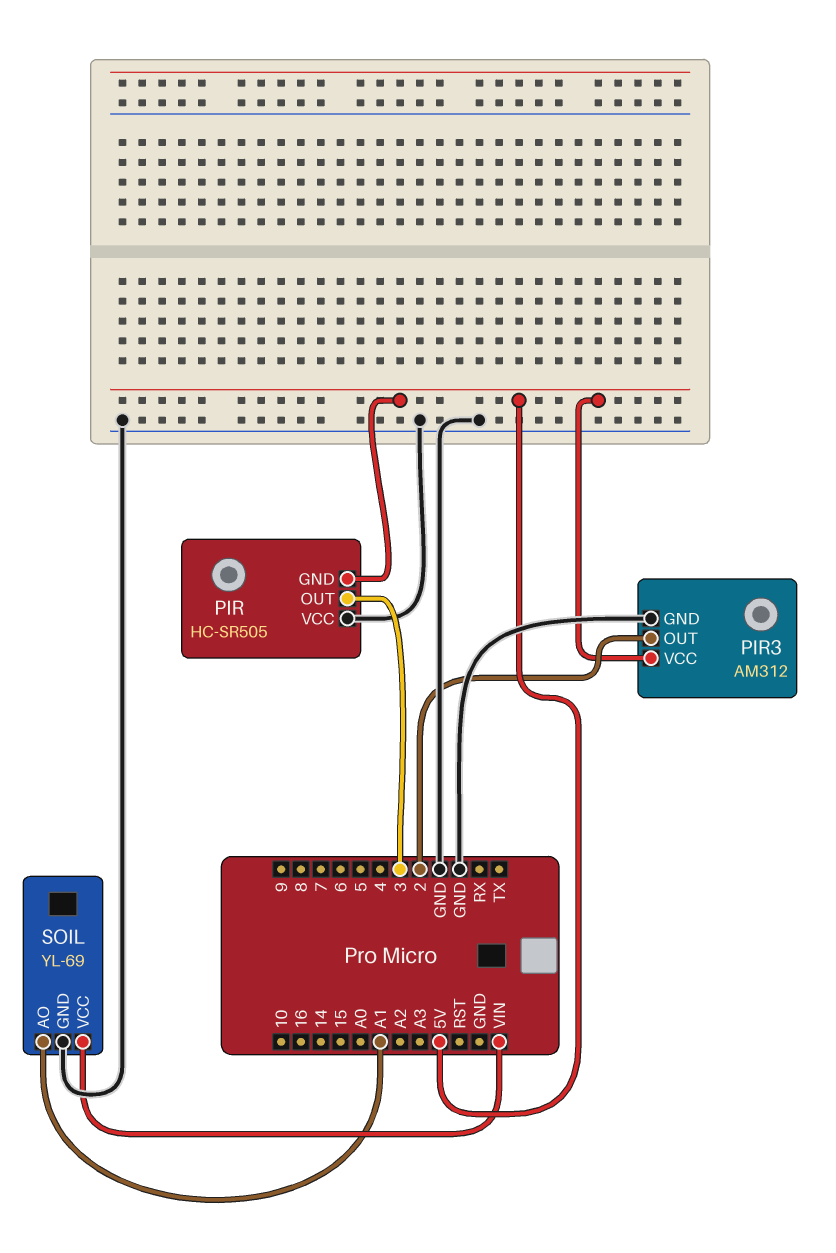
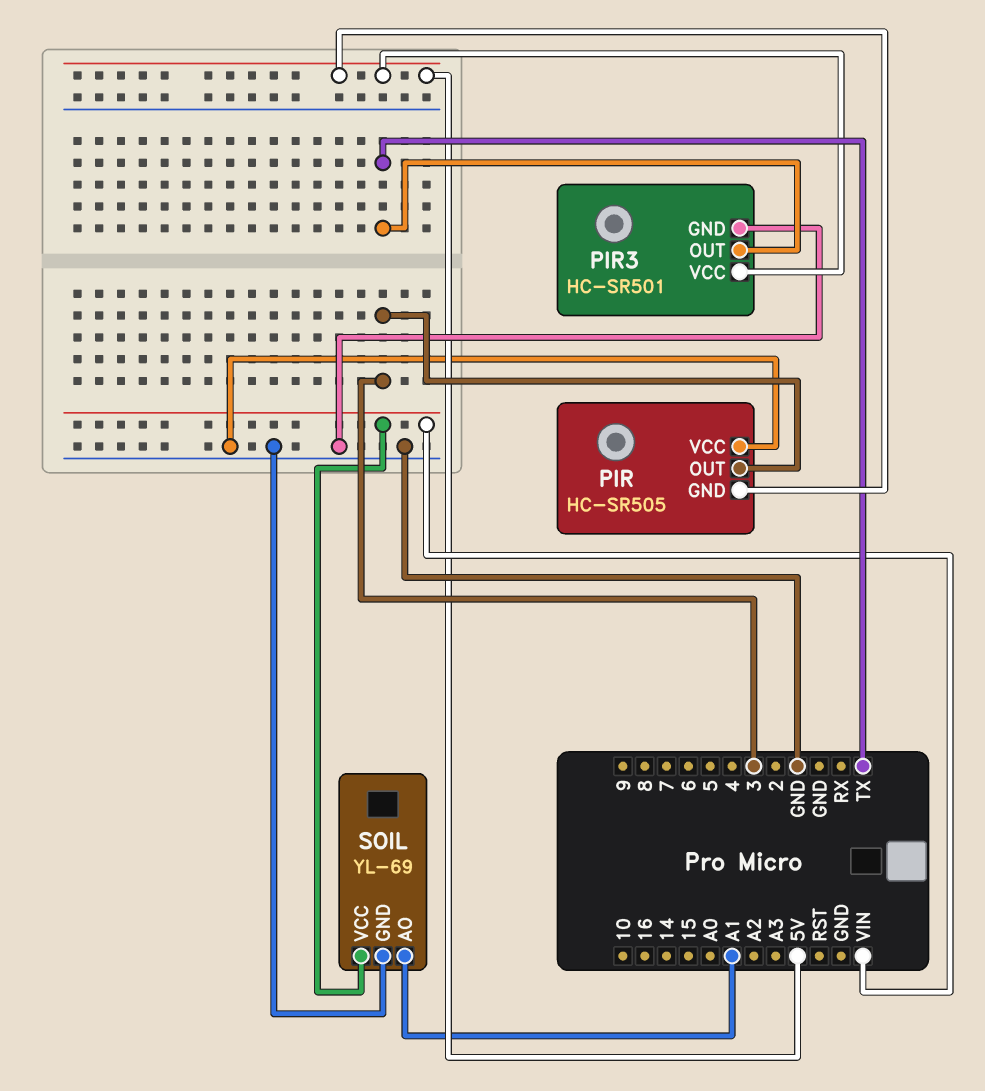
PIR3: AM312 -> HC-SR501
PIR3 pin OUT: 2 -> TX

